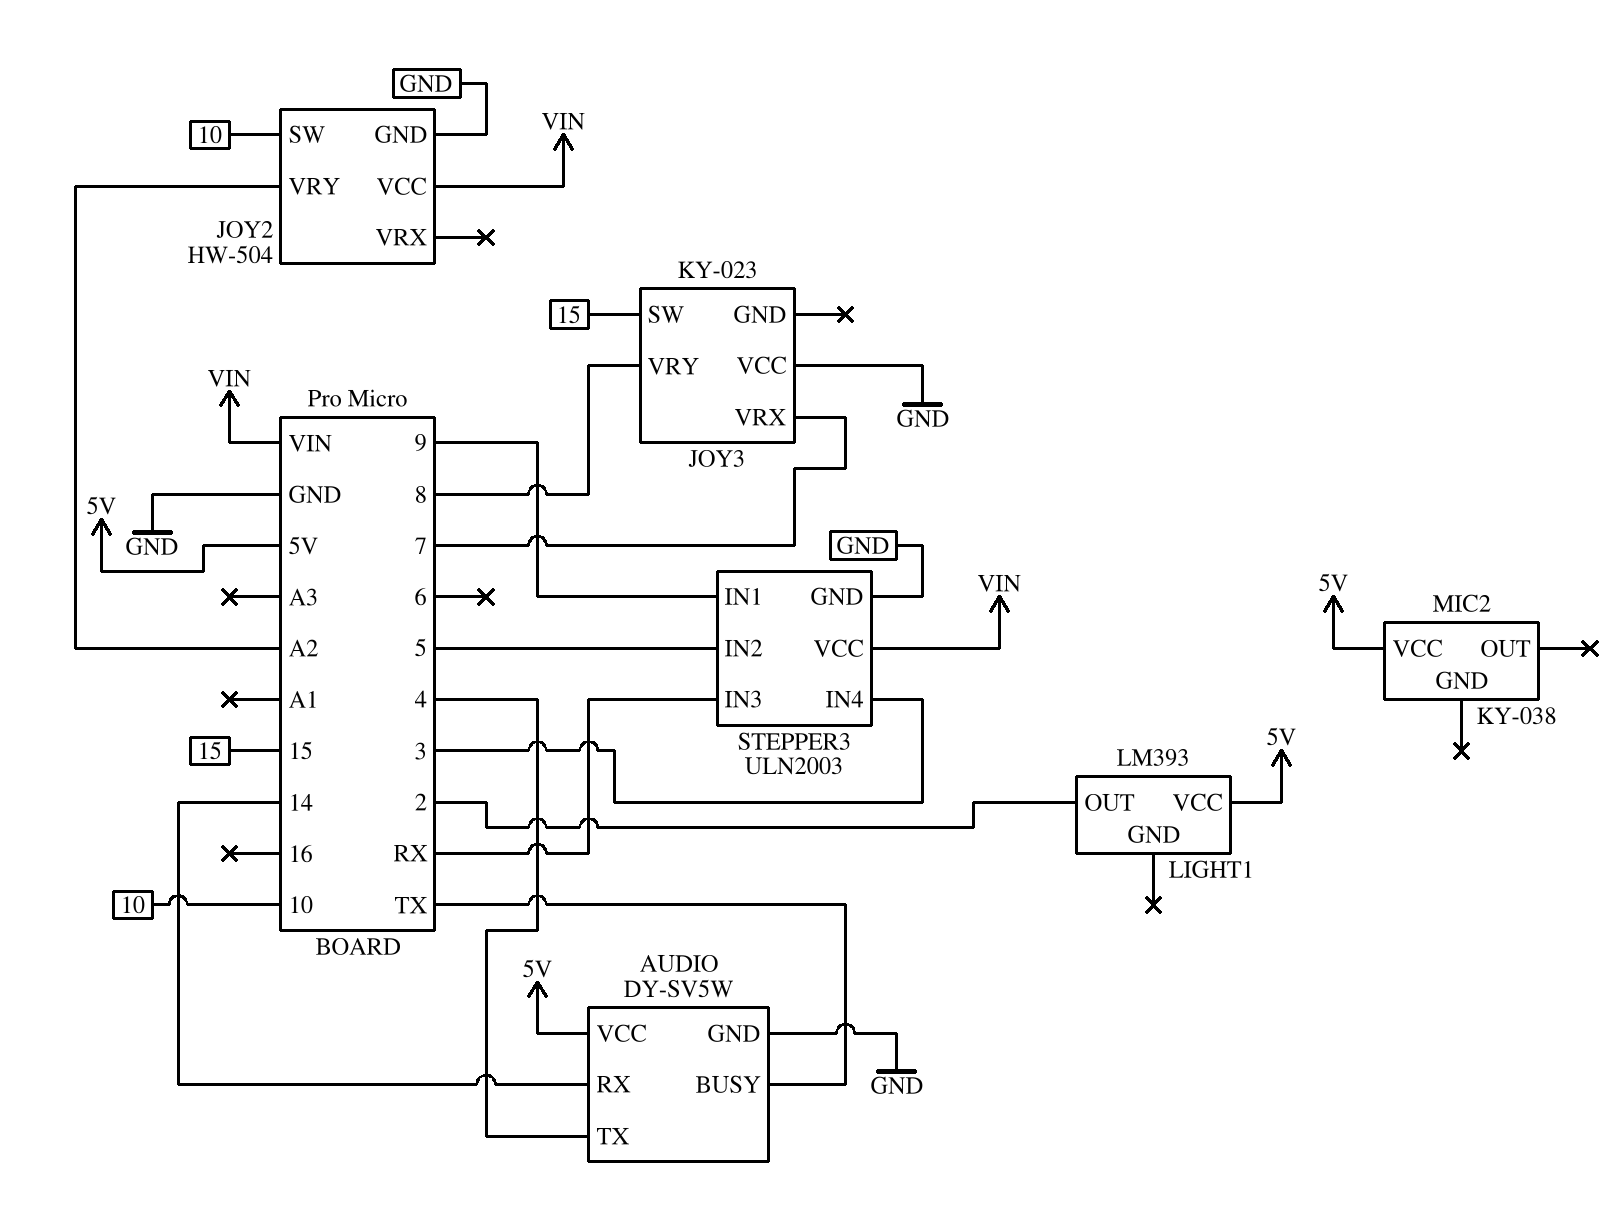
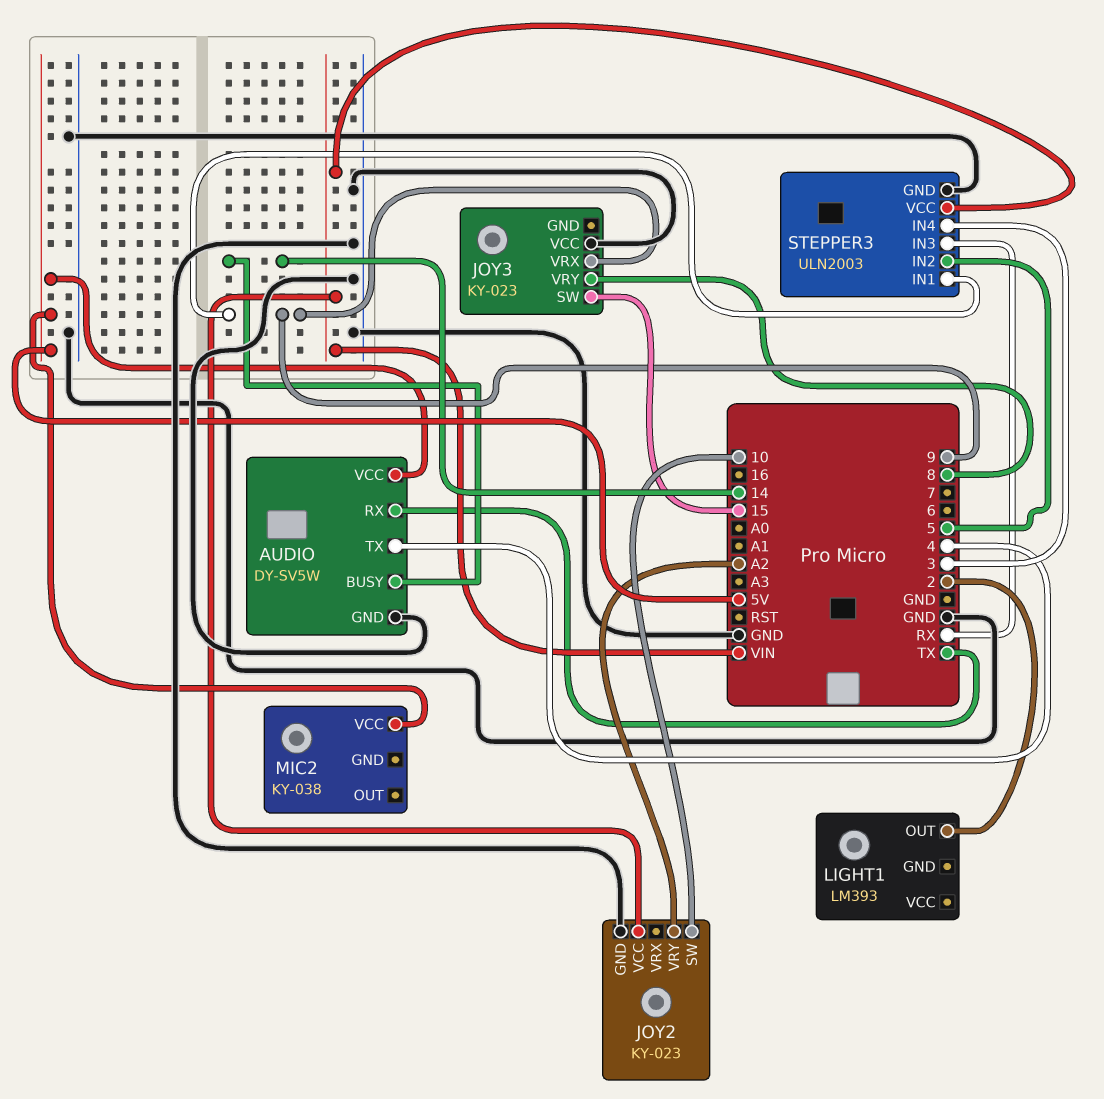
AUDIO pin BUSY: TX -> 14
AUDIO pin RX: 14 -> TX
JOY2: HW-504 -> KY-023
JOY3 pin VRX: 7 -> 9
LIGHT1 pin VCC: 5V -> none

